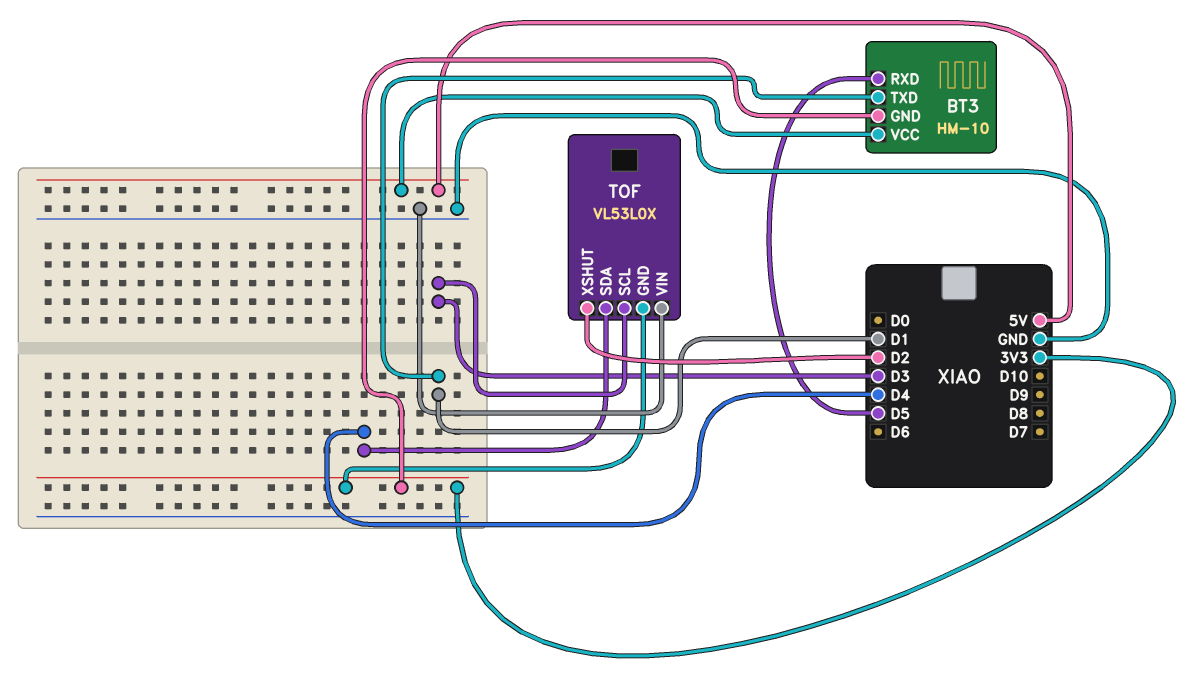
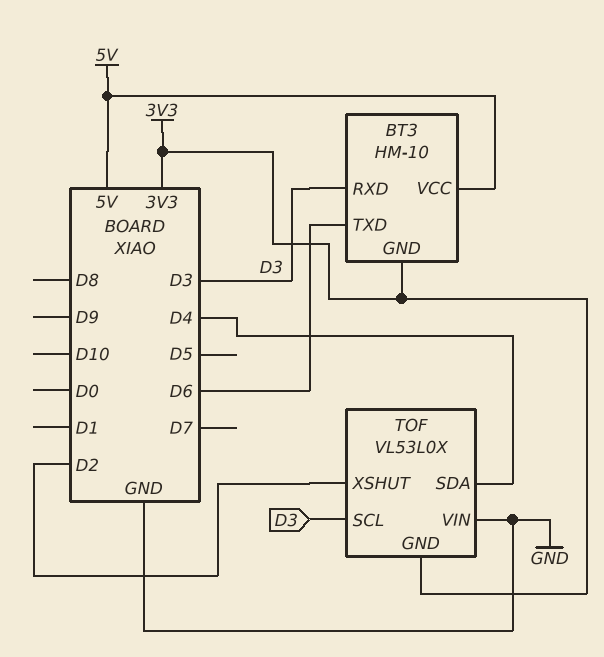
BT3 pin RXD: D5 -> D3
BT3 pin TXD: D1 -> D6

